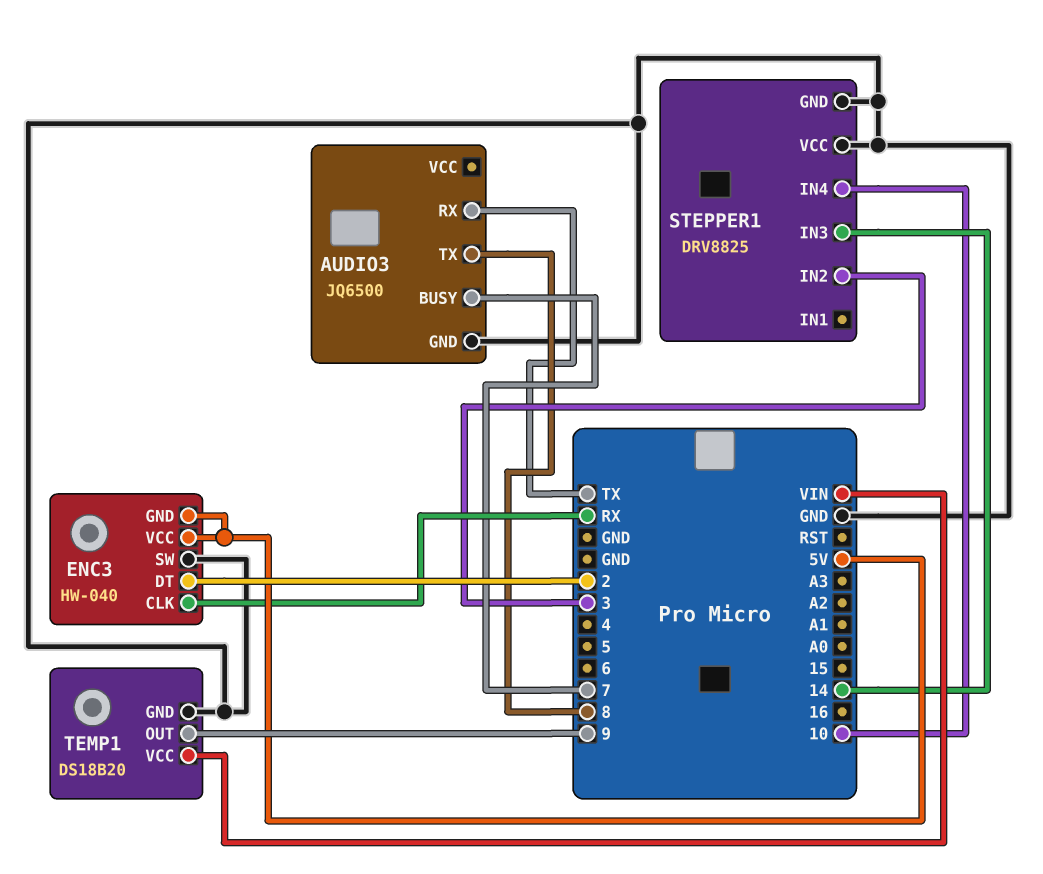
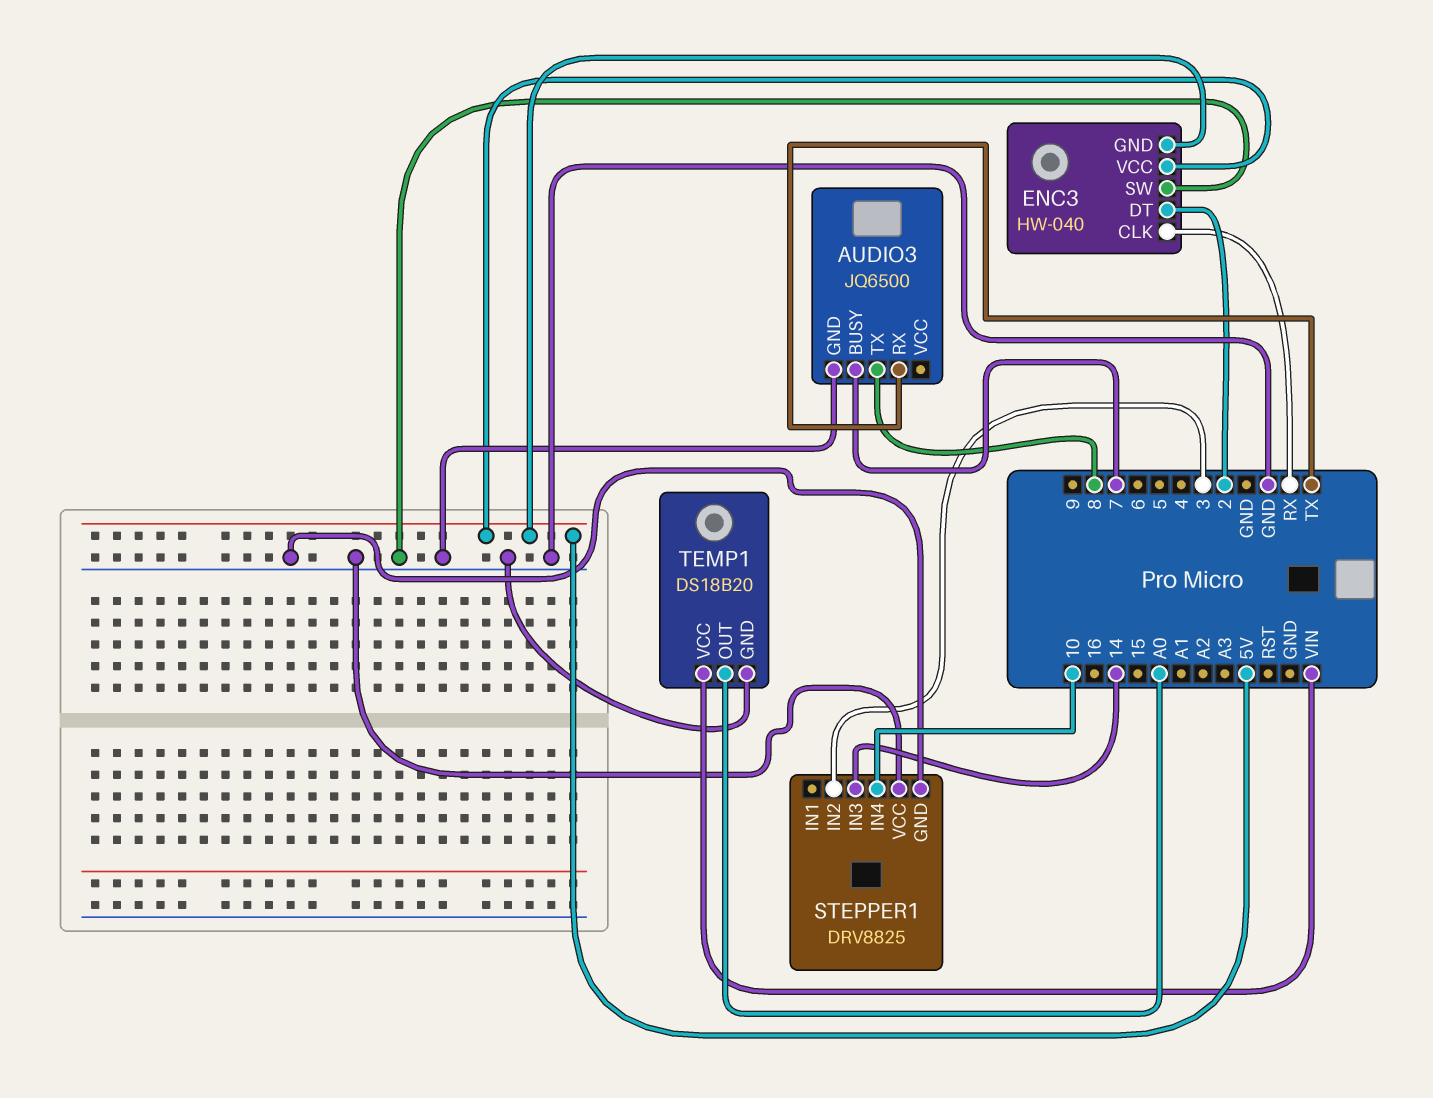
TEMP1 pin OUT: 9 -> A0

